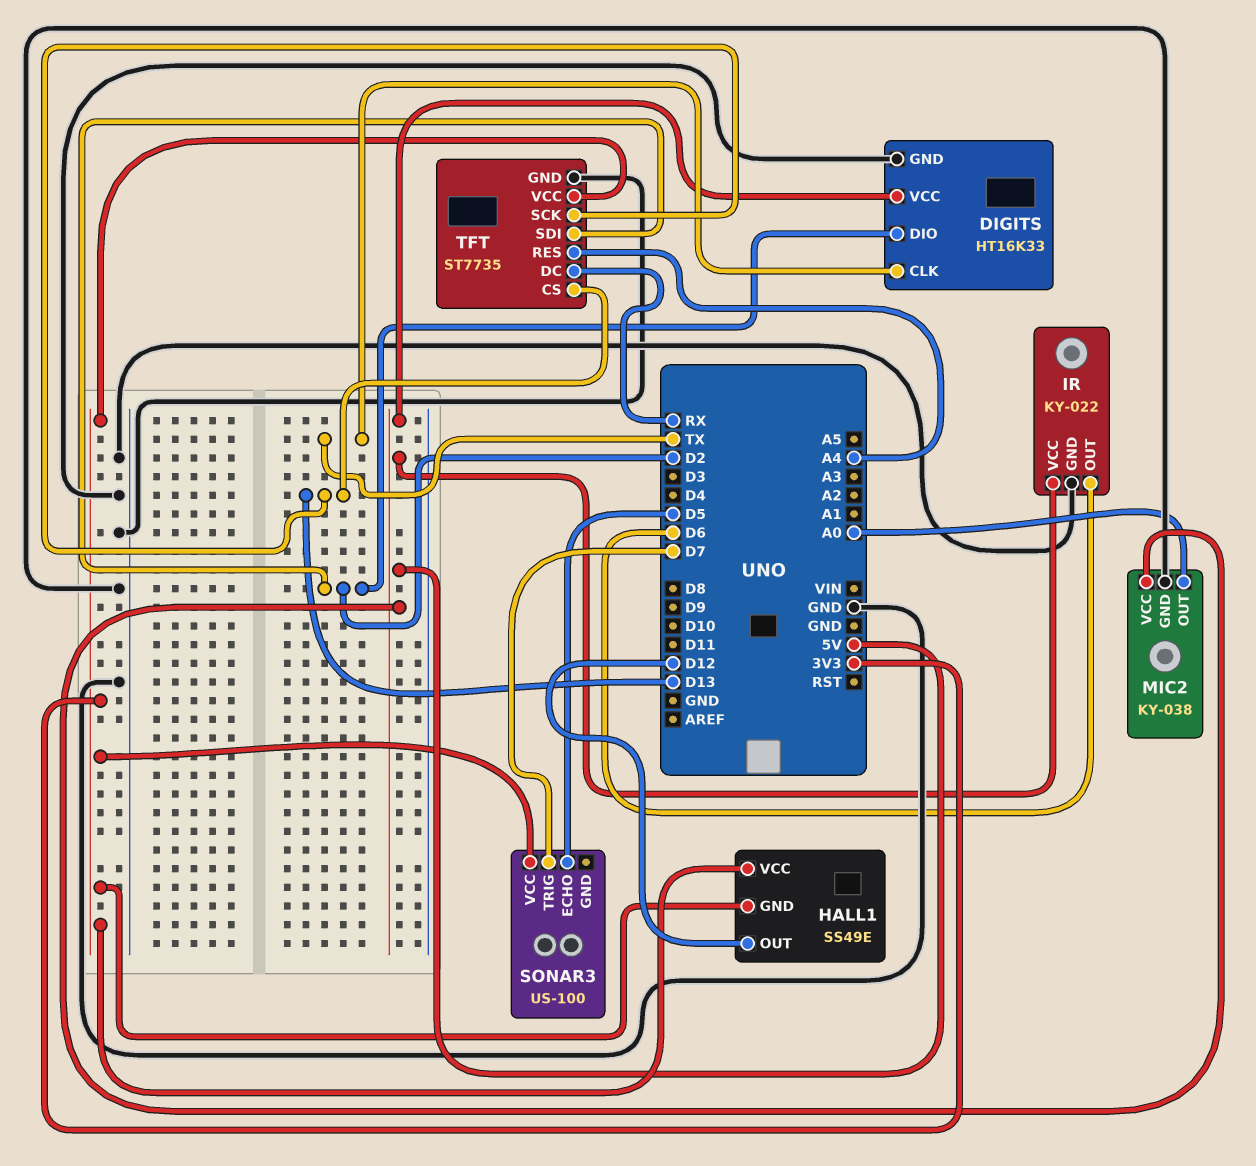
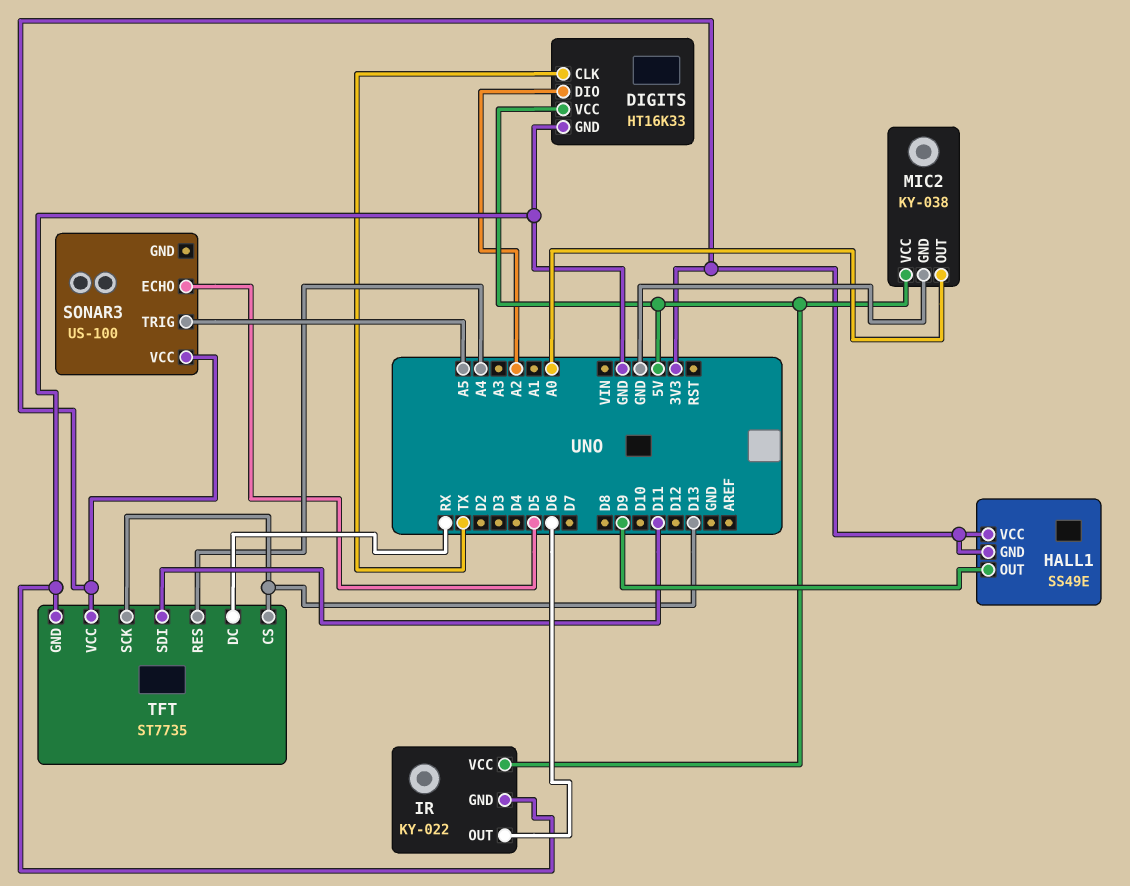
DIGITS pin DIO: D2 -> A2
HALL1 pin OUT: D12 -> D9
SONAR3 pin TRIG: D7 -> A5
TFT pin SDI: D2 -> D11

